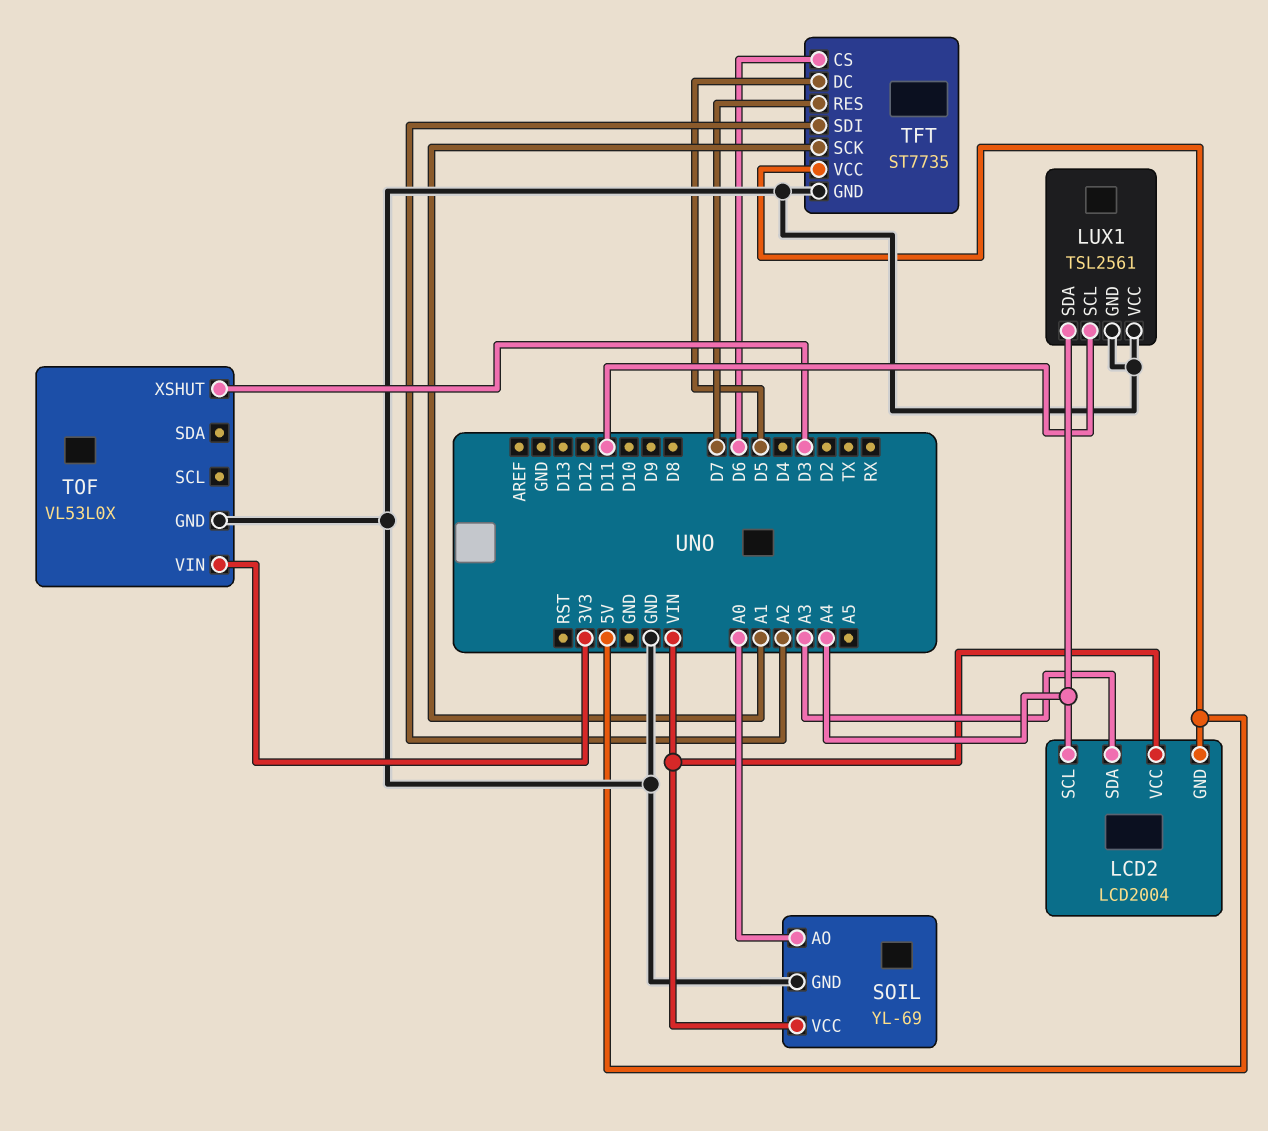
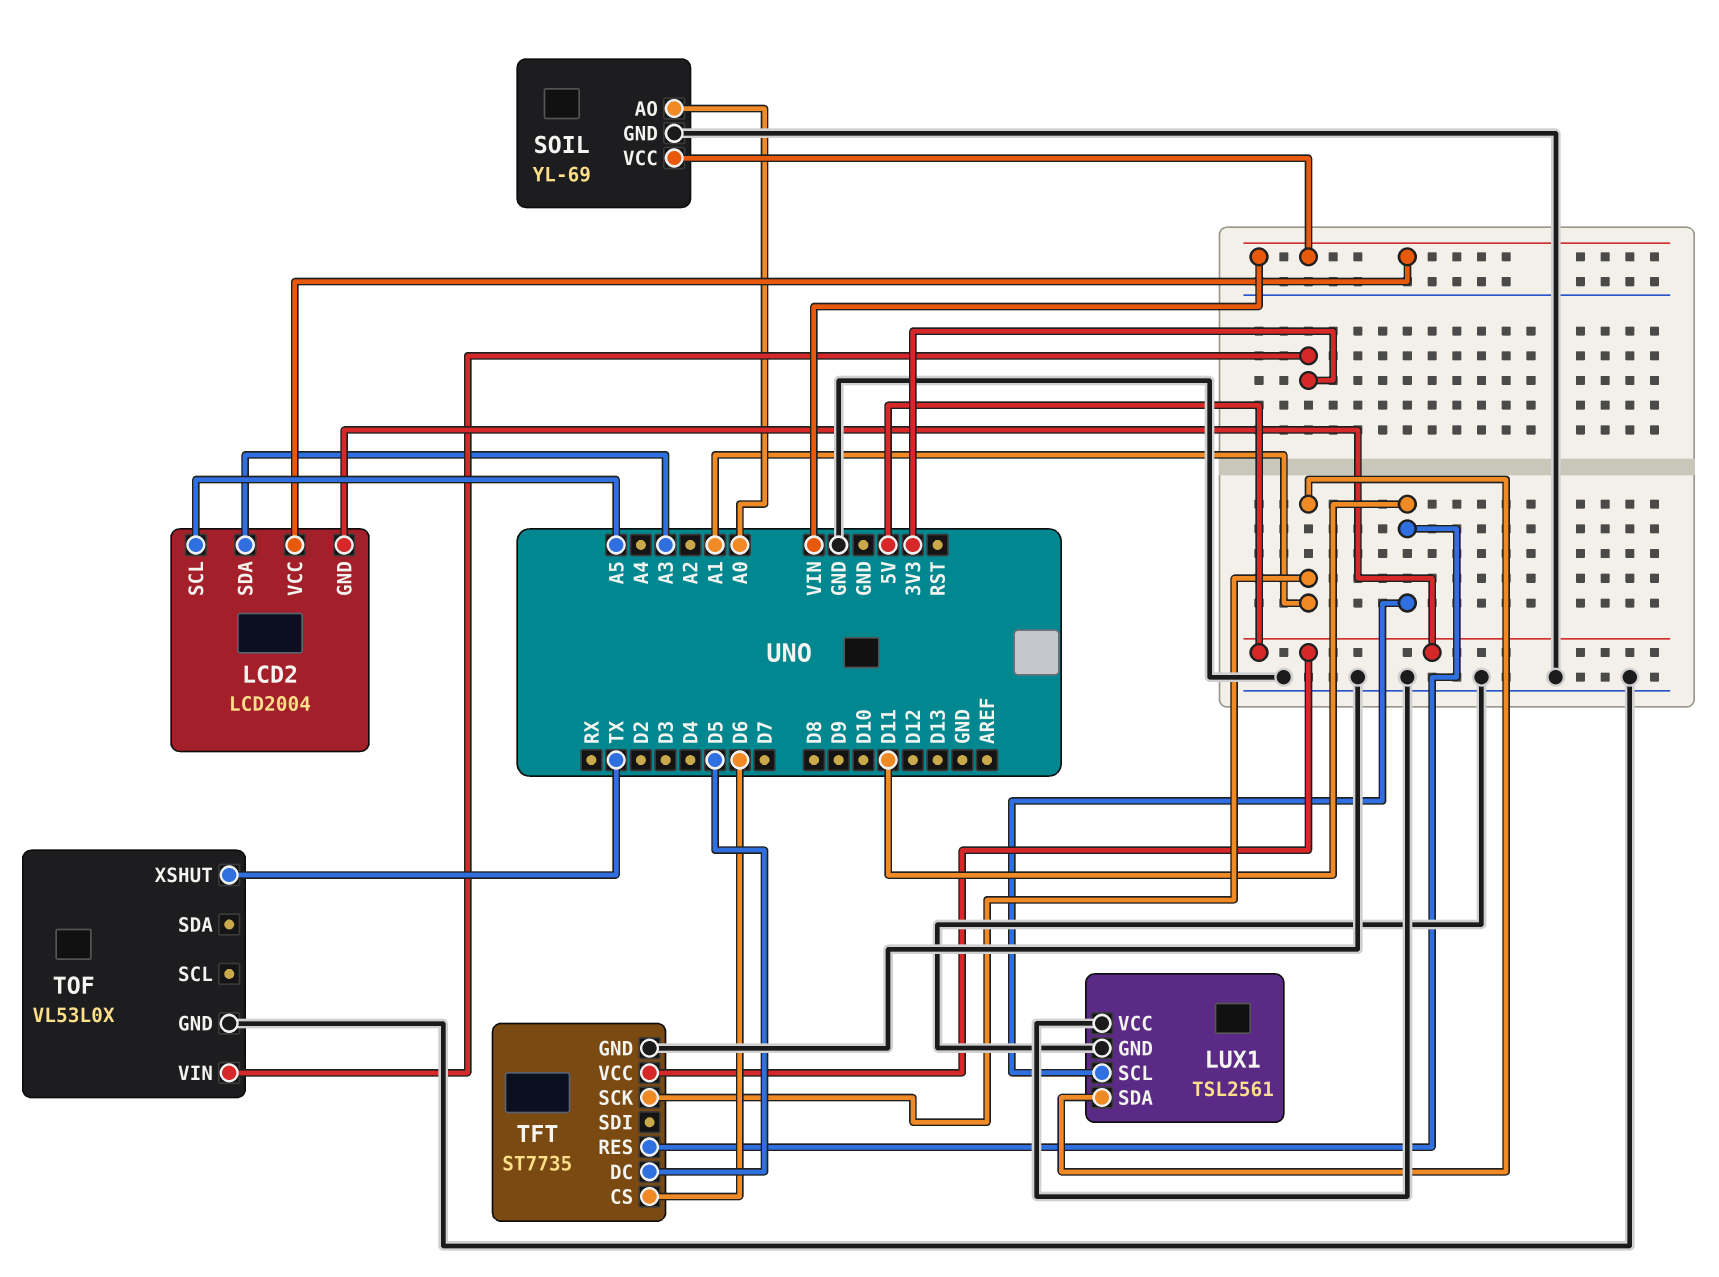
LCD2 pin SCL: A4 -> A5
LUX1 pin SDA: A4 -> A1
TFT pin RES: D7 -> D11
TFT pin SDI: A2 -> none
TOF pin XSHUT: D3 -> TX

